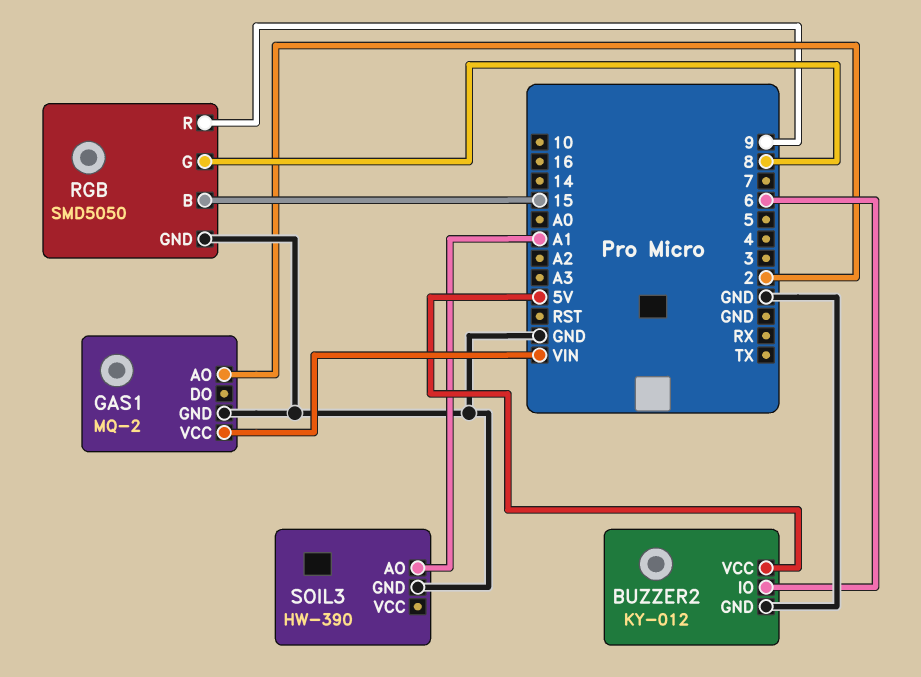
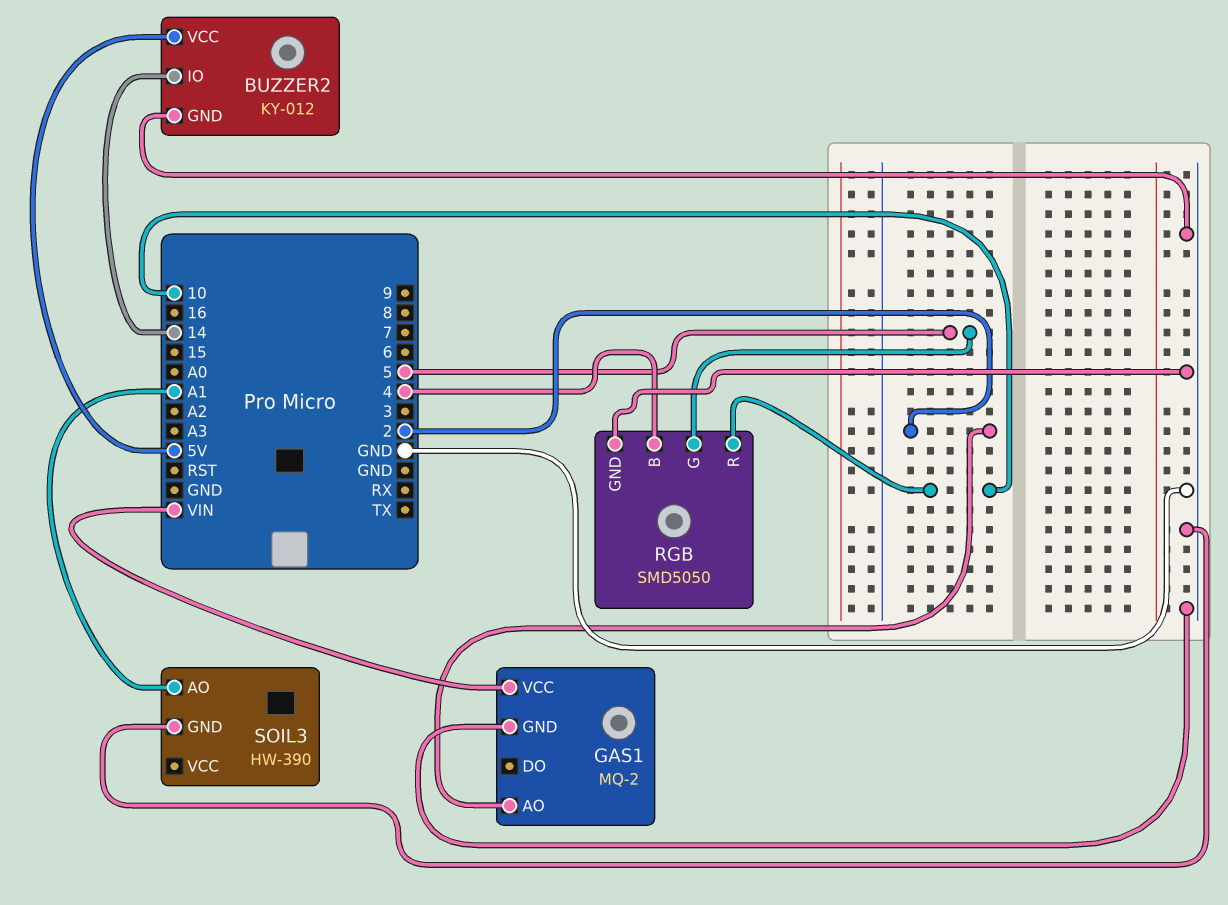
BUZZER2 pin IO: 6 -> 14
RGB pin B: 15 -> 4
RGB pin G: 8 -> 5
RGB pin R: 9 -> 10

